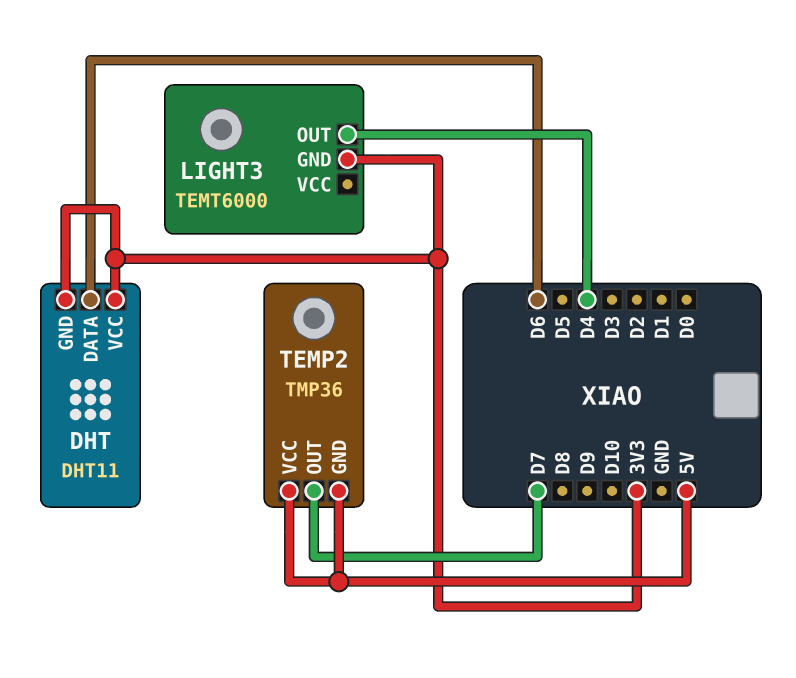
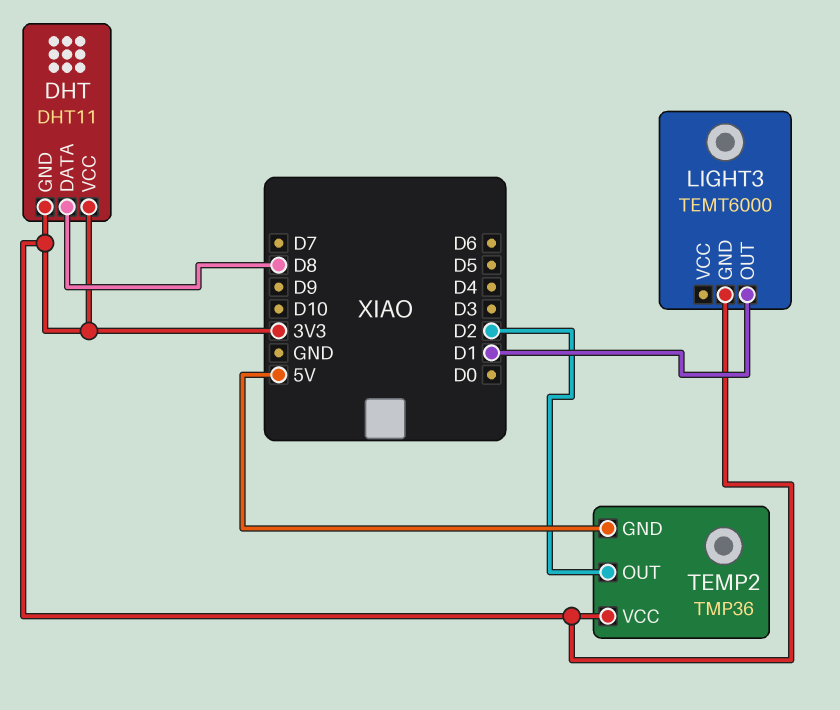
DHT pin DATA: D6 -> D8
LIGHT3 pin OUT: D4 -> D1
TEMP2 pin OUT: D7 -> D2
TEMP2 pin VCC: 5V -> 3V3

